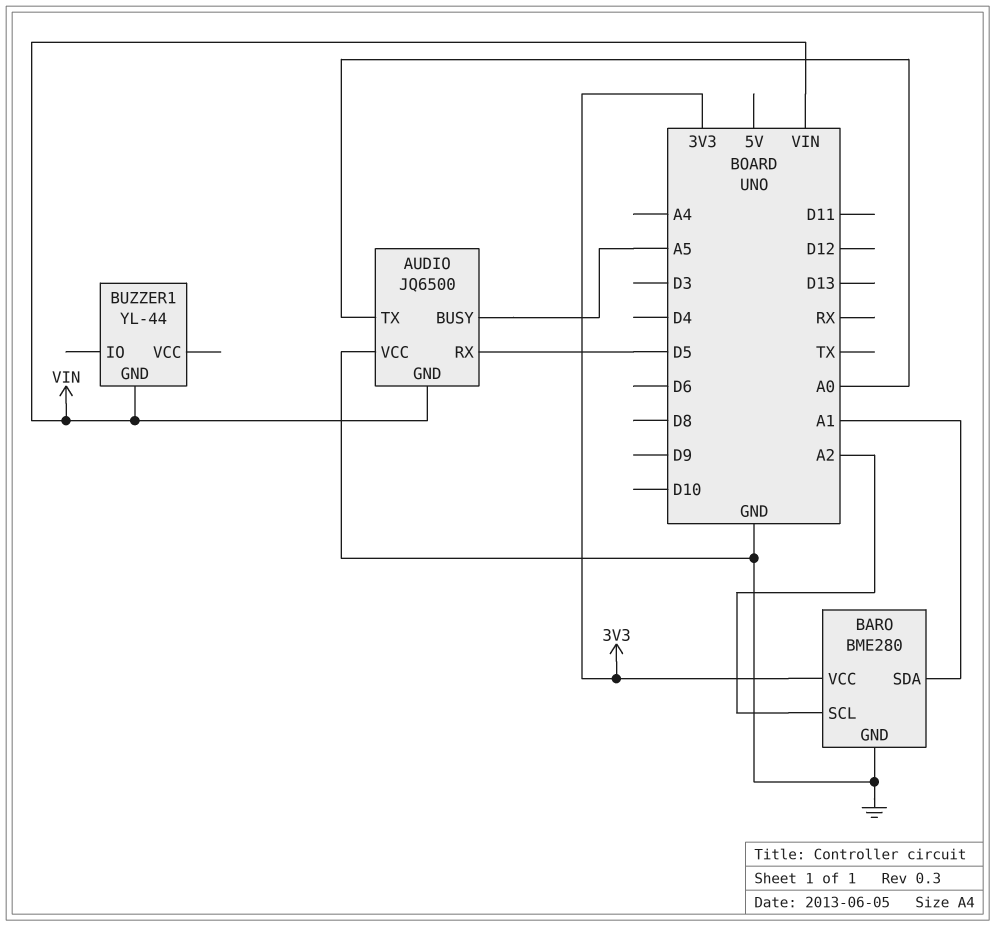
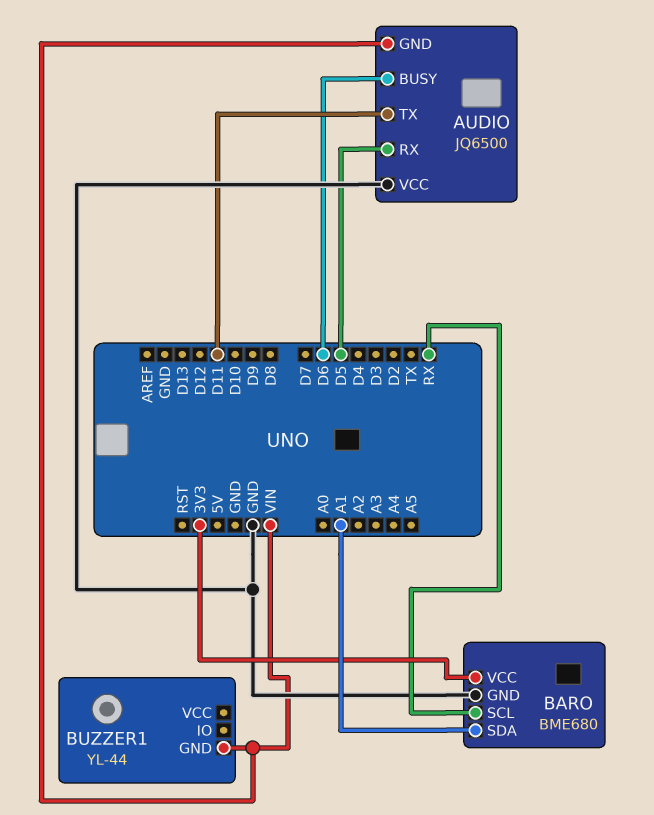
AUDIO pin BUSY: A5 -> D6
AUDIO pin TX: A0 -> D11
BARO: BME280 -> BME680
BARO pin SCL: A2 -> RX

